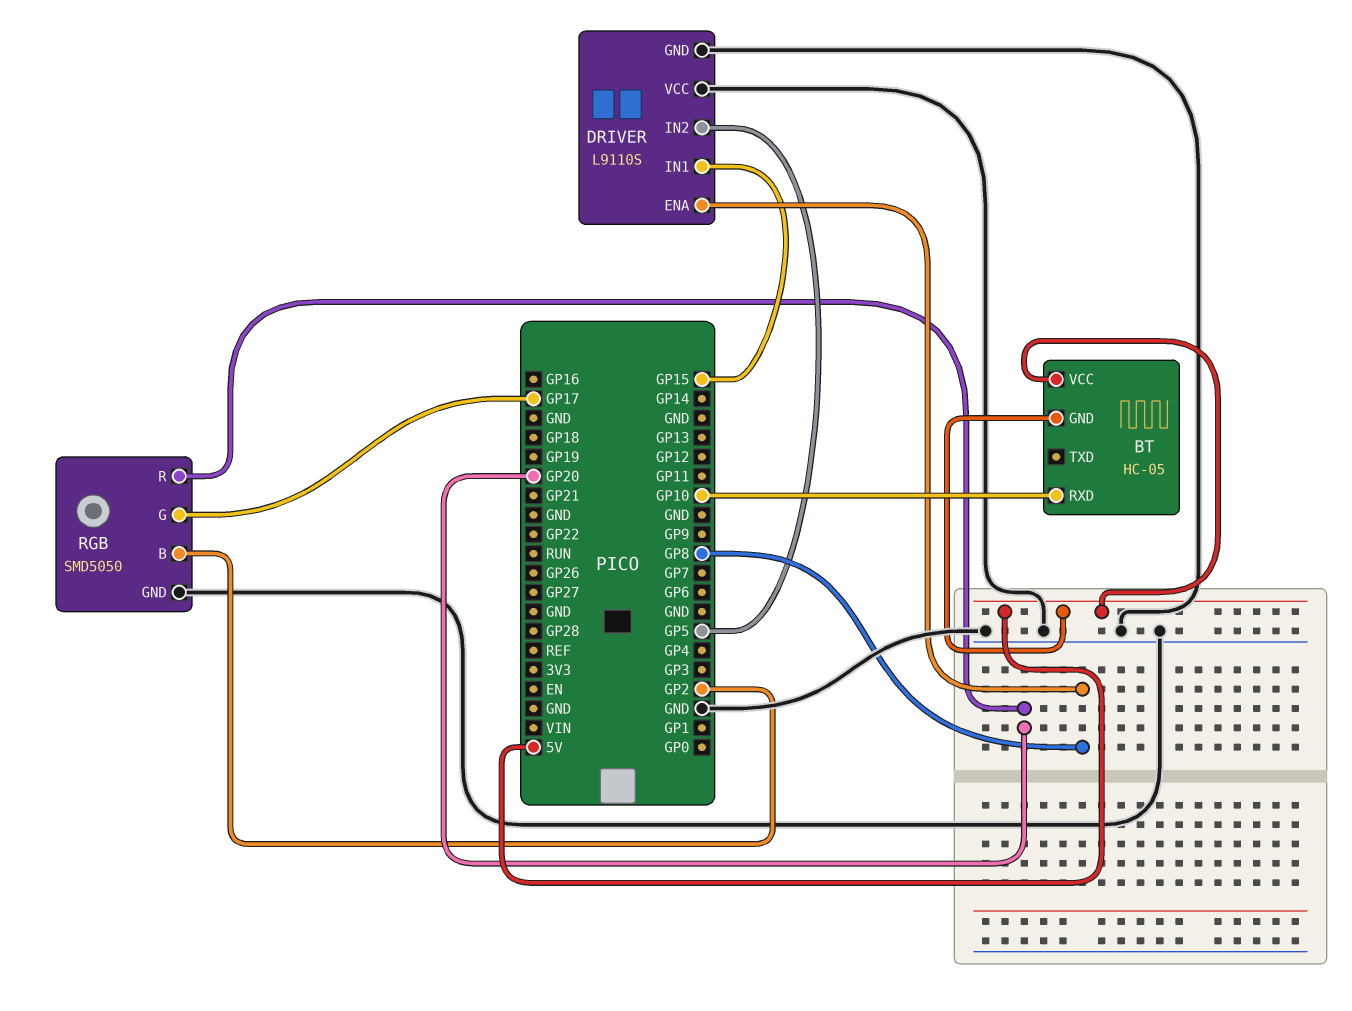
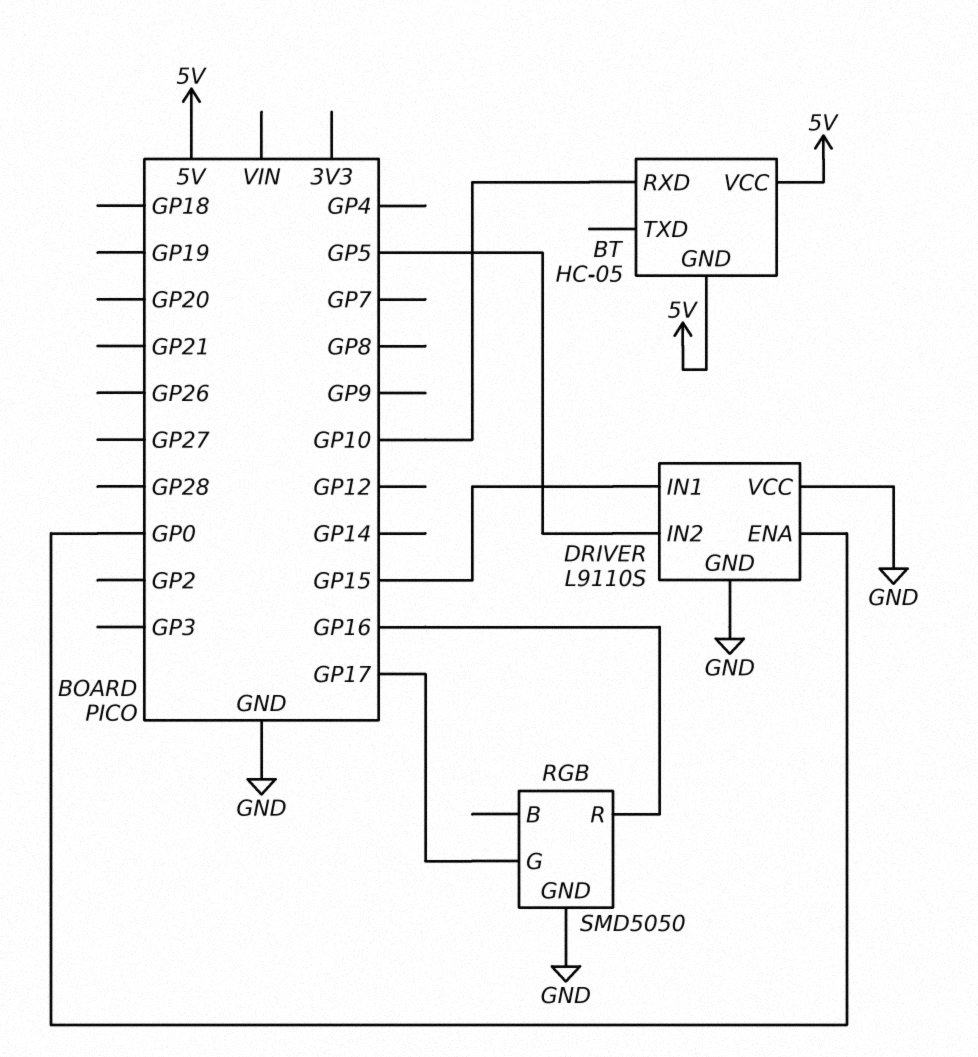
DRIVER pin ENA: GP8 -> GP0
RGB pin B: GP2 -> none
RGB pin R: GP20 -> GP16

